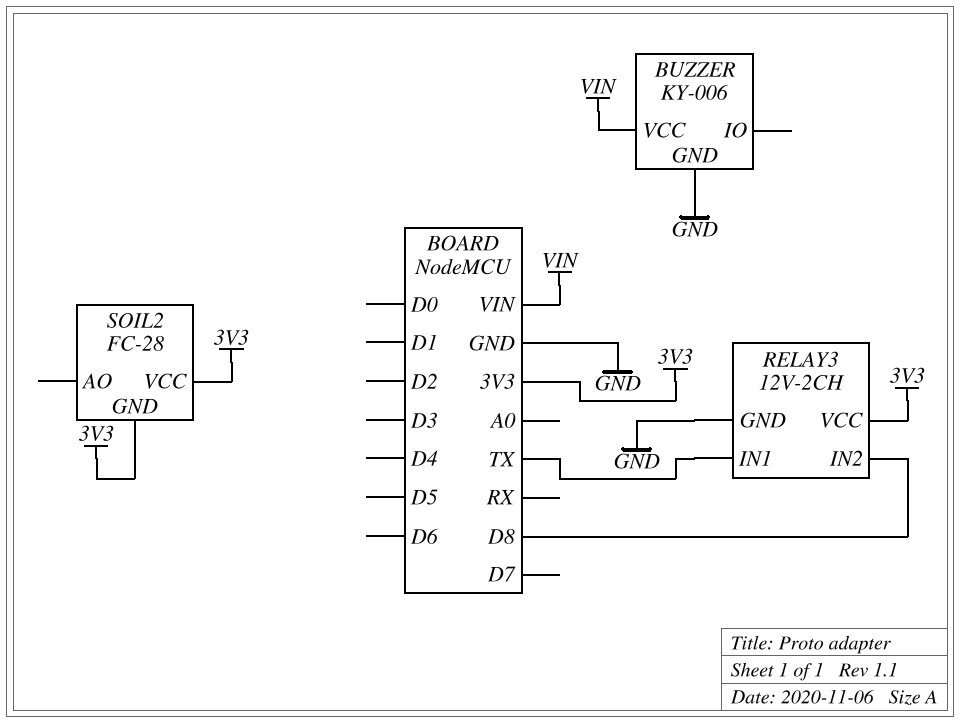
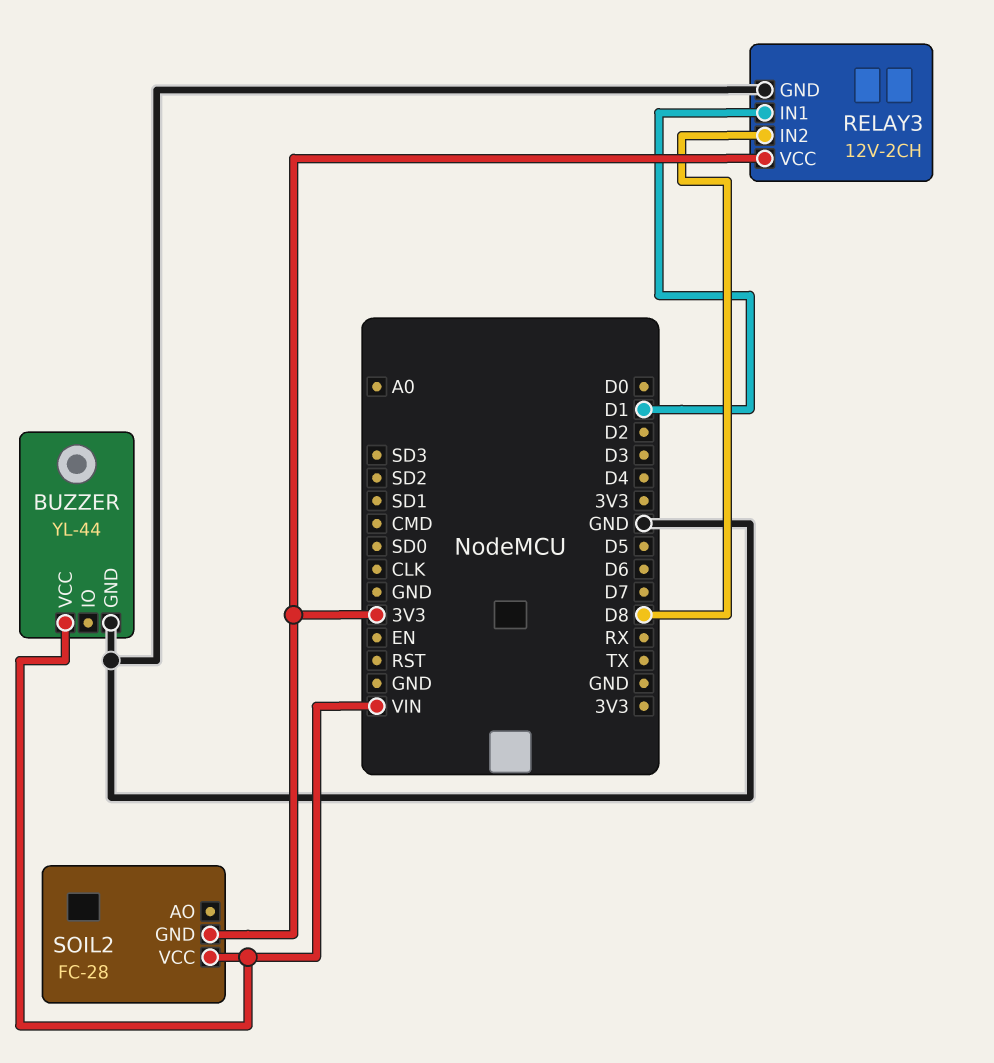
BUZZER: KY-006 -> YL-44
RELAY3 pin IN1: TX -> D1
SOIL2 pin VCC: 3V3 -> VIN

